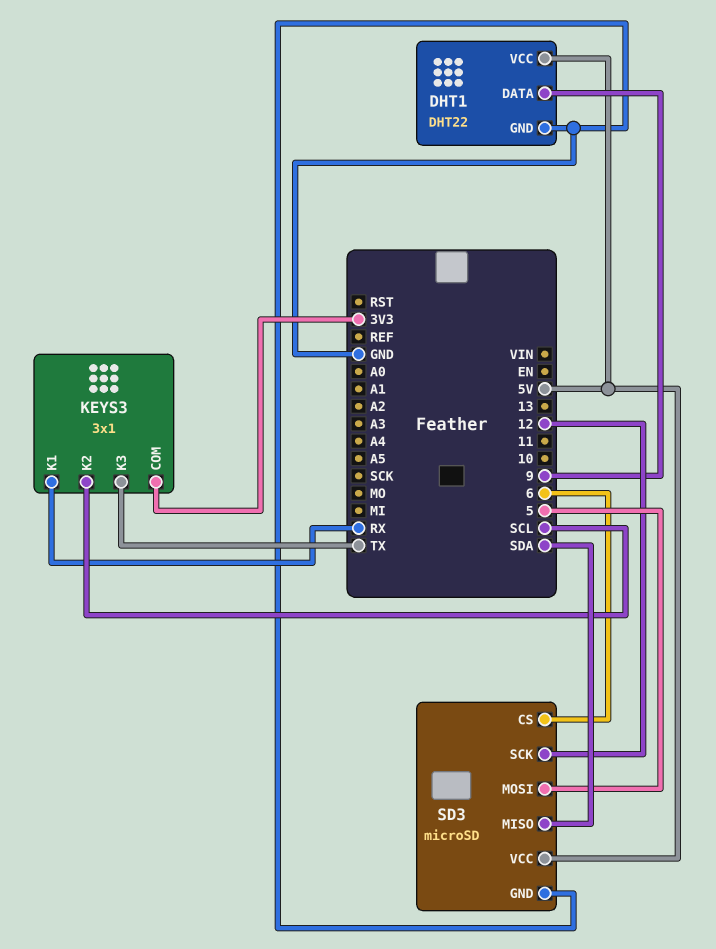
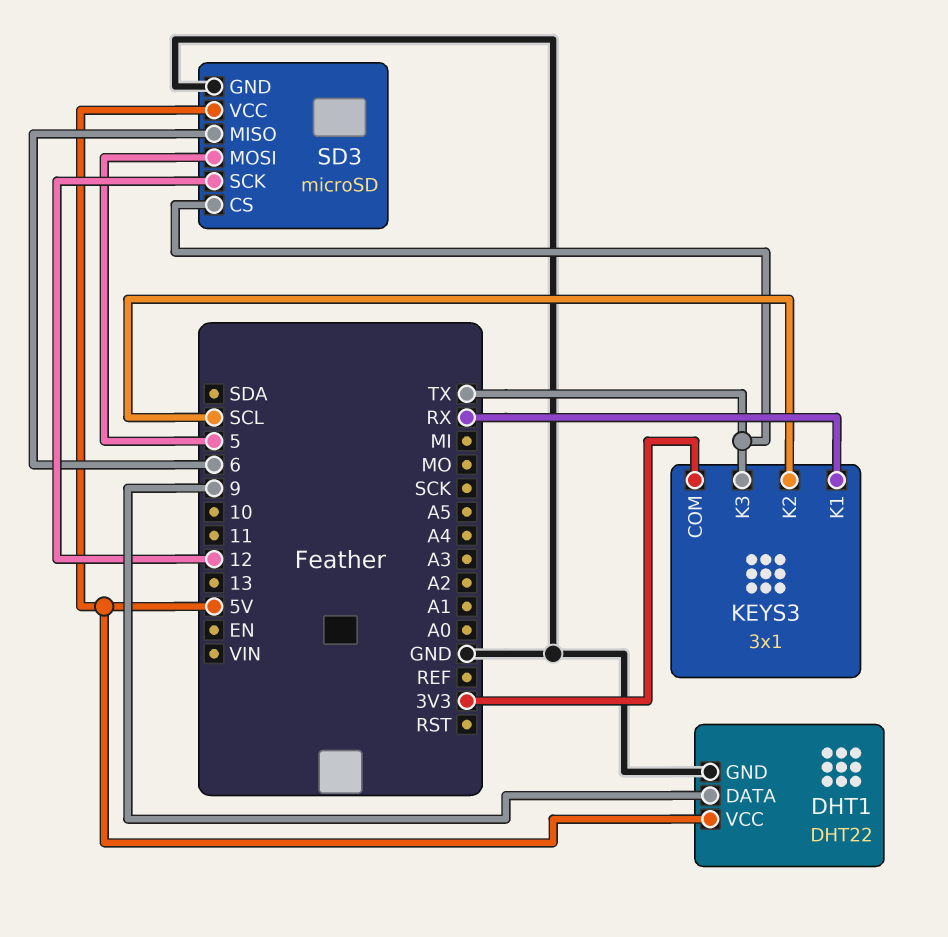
SD3 pin CS: 6 -> TX
SD3 pin MISO: SDA -> 6

